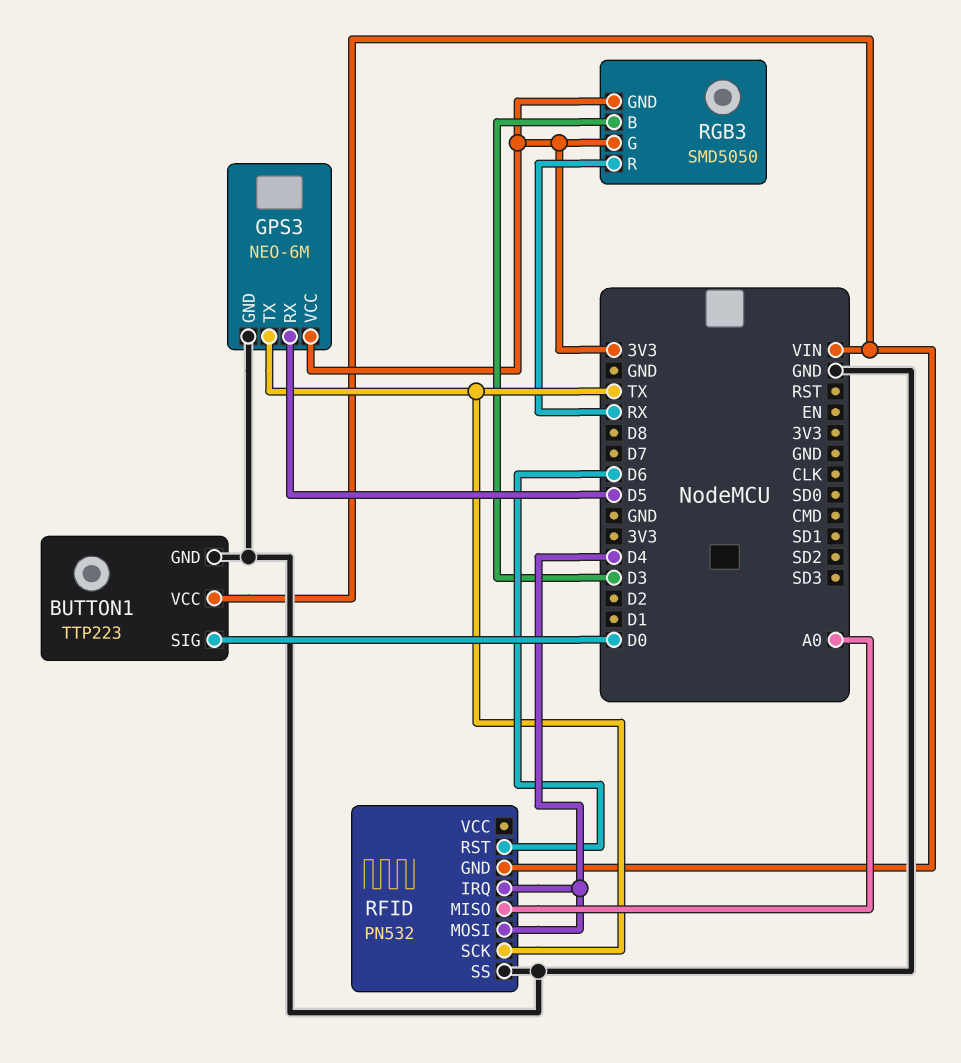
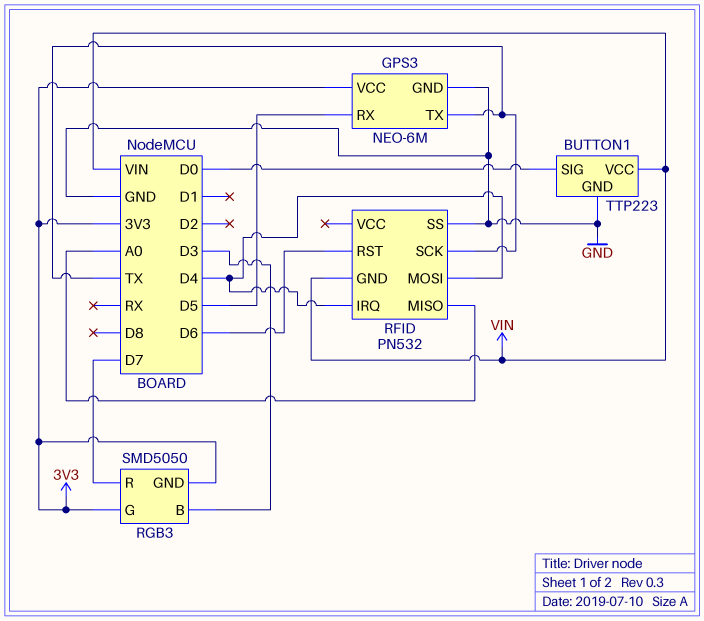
RGB3 pin R: RX -> D7

